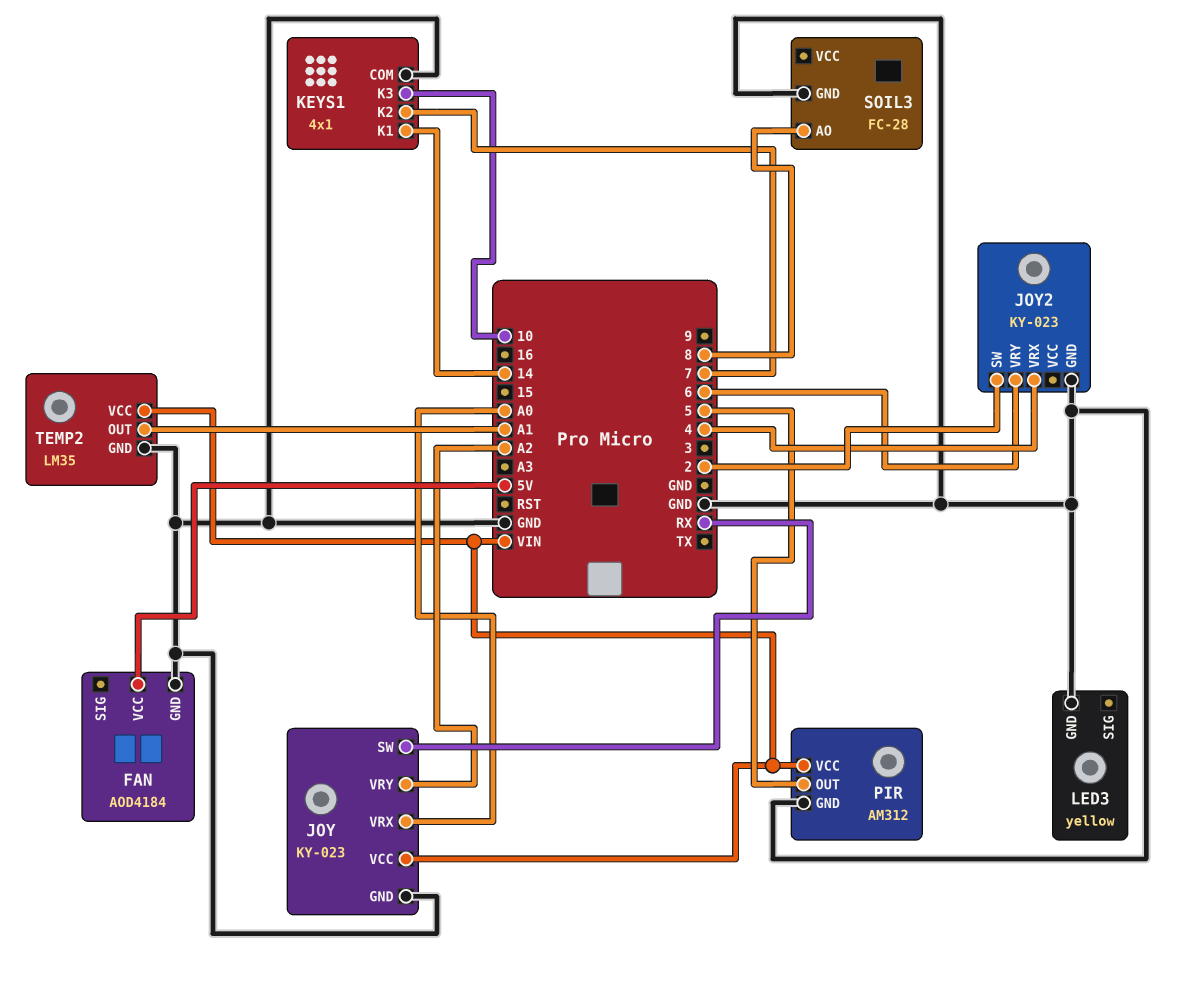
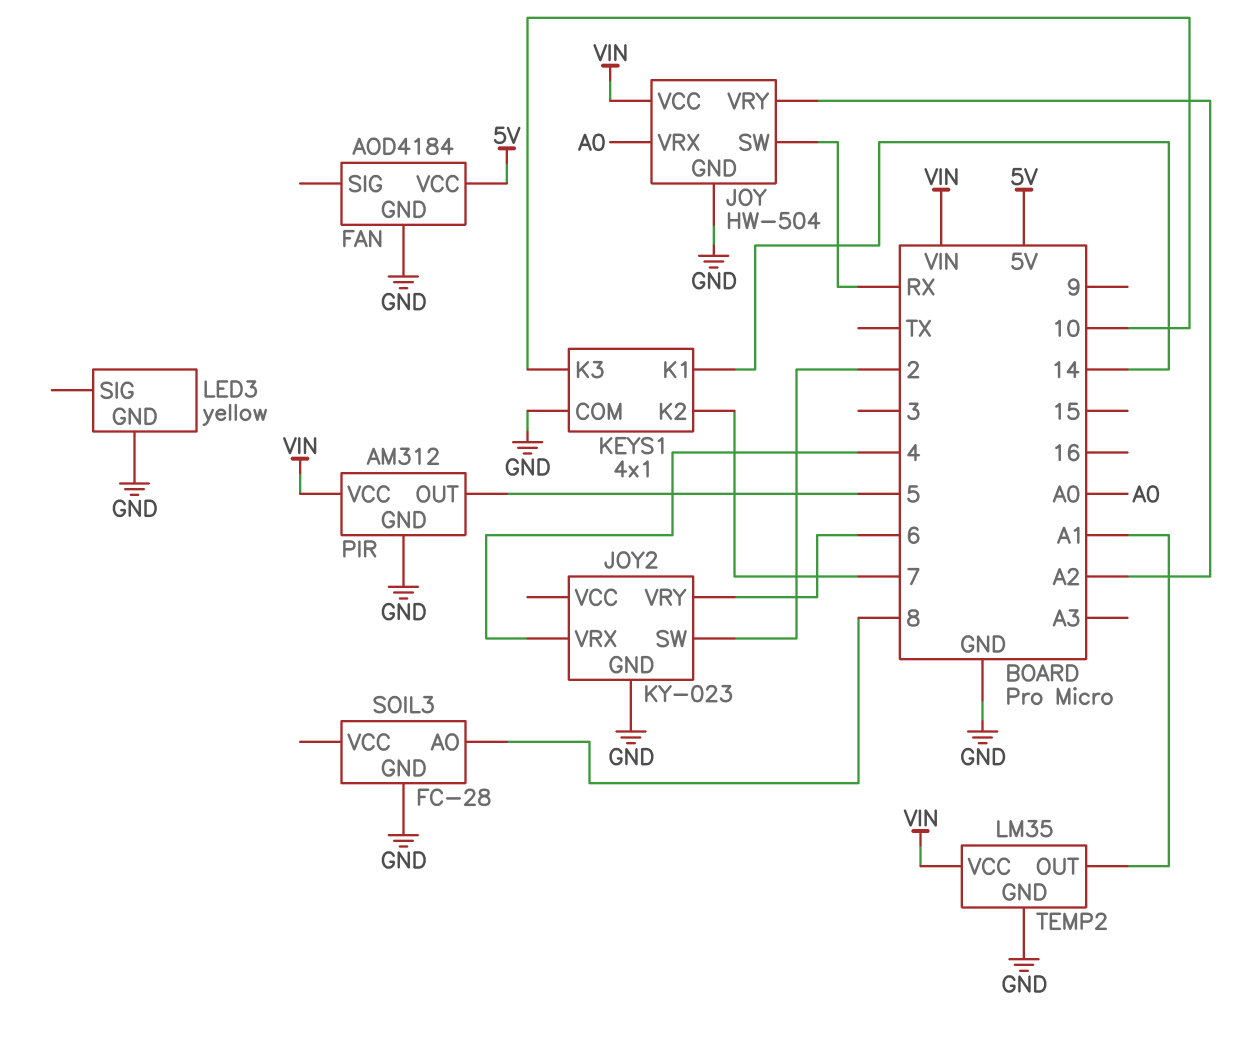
JOY: KY-023 -> HW-504

